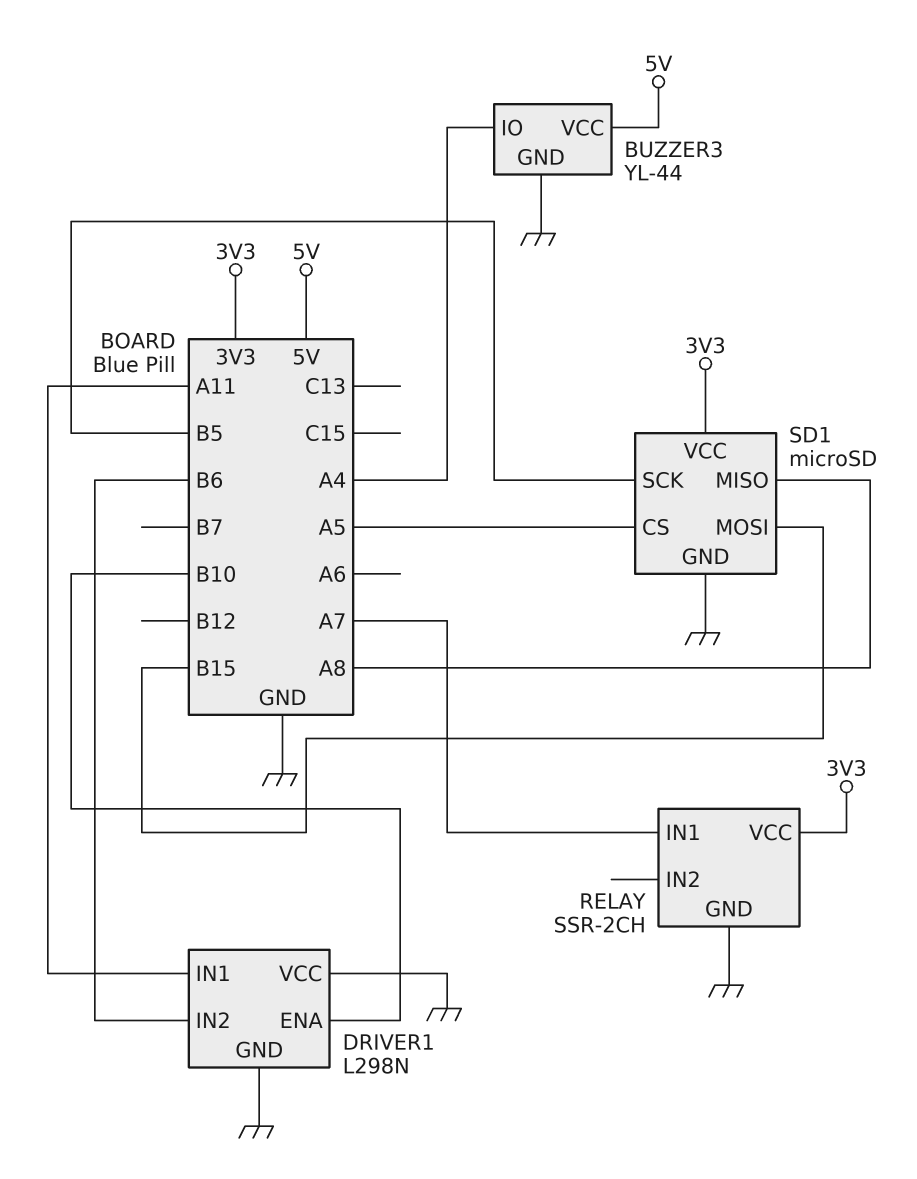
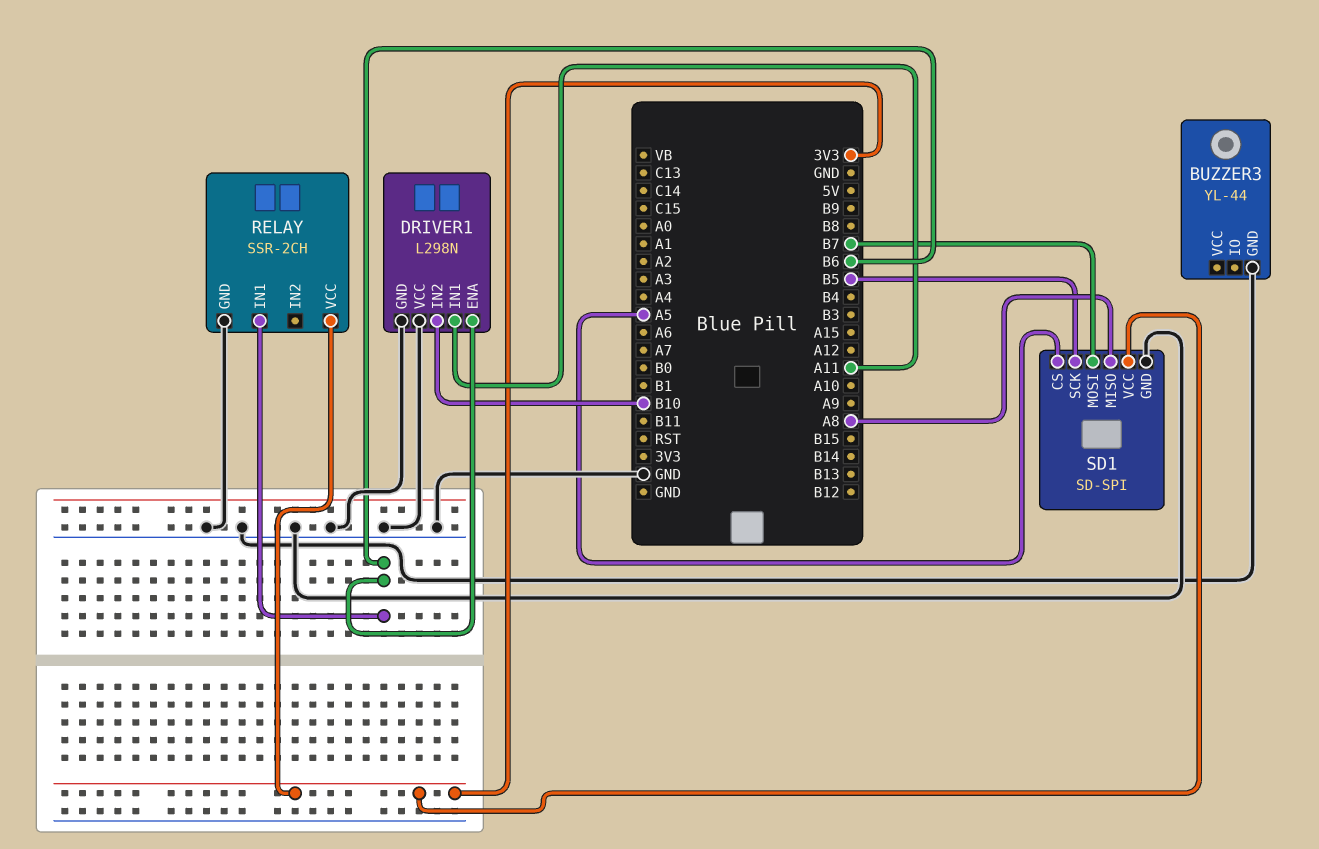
BUZZER3 pin IO: A4 -> none
BUZZER3 pin VCC: 5V -> none
DRIVER1 pin ENA: B10 -> B6
DRIVER1 pin IN2: B6 -> B10
RELAY pin IN1: A7 -> B6
SD1: microSD -> SD-SPI
SD1 pin MOSI: B15 -> B7

